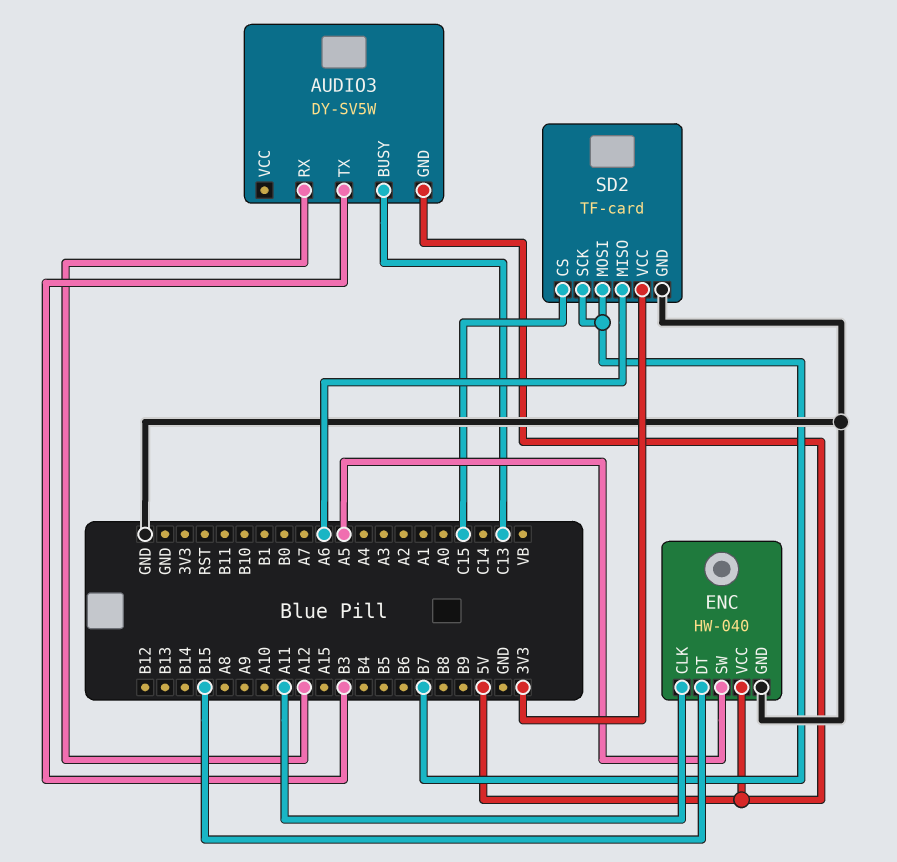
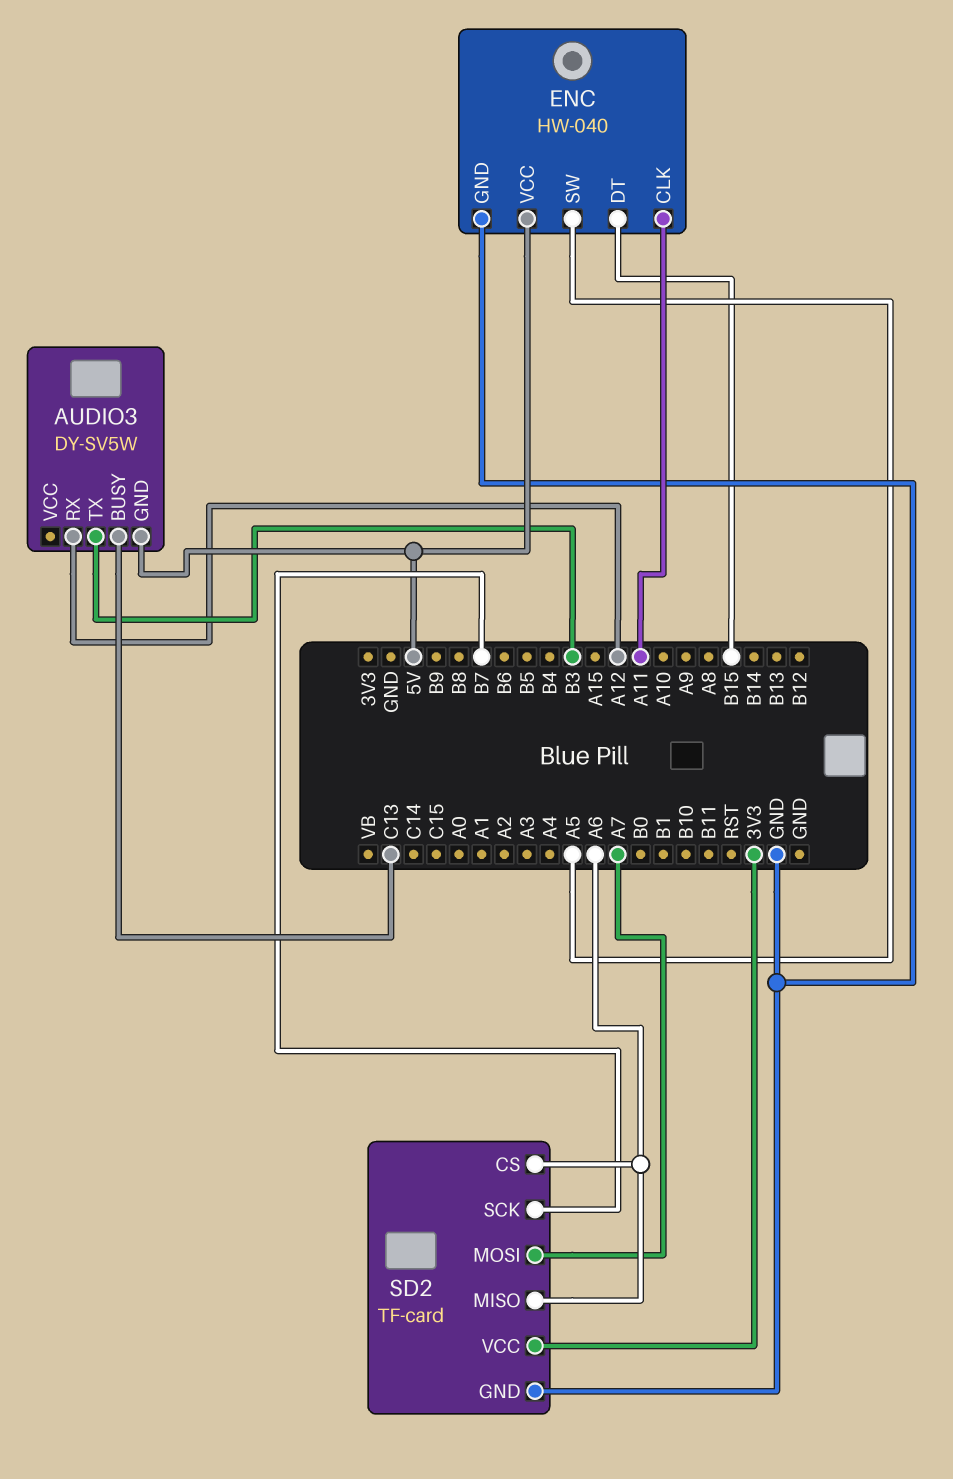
SD2 pin CS: C15 -> A6
SD2 pin MOSI: B7 -> A7

